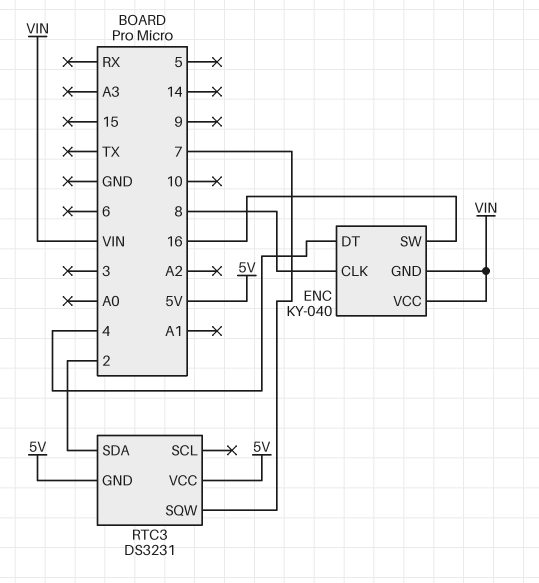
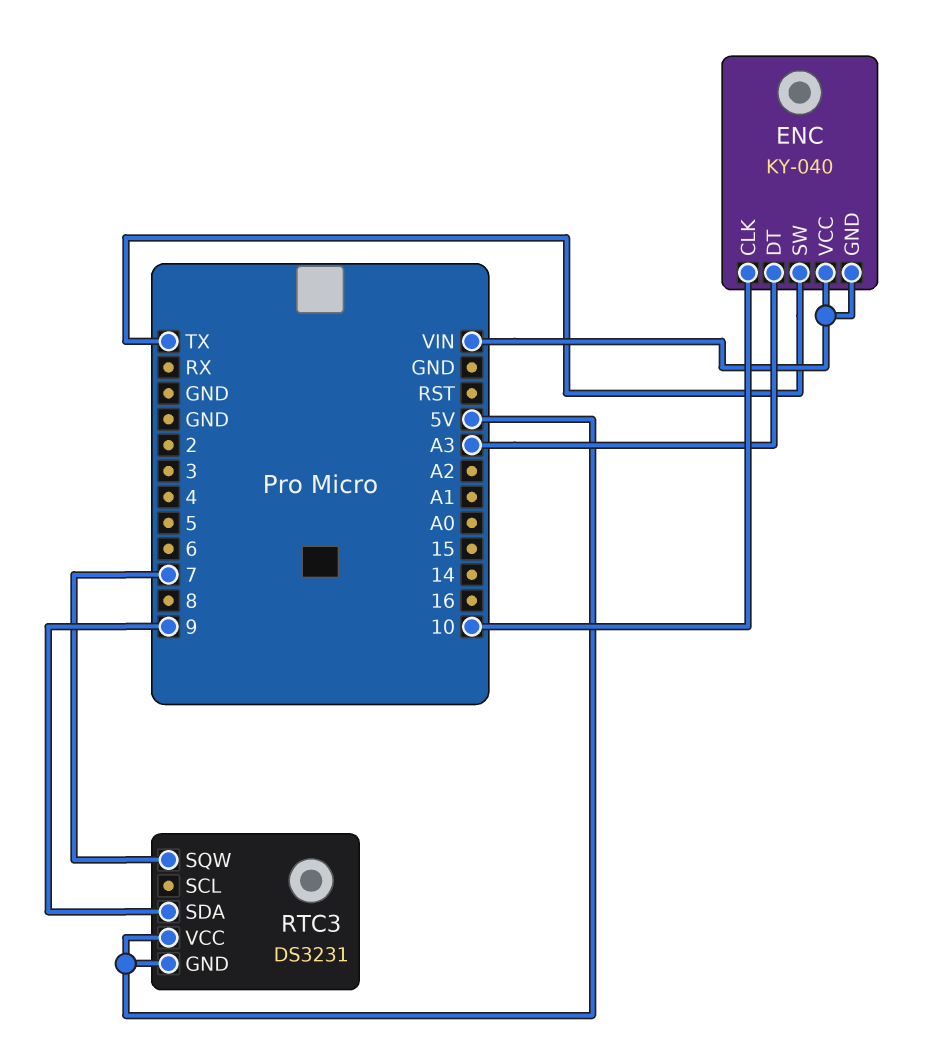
ENC pin CLK: 8 -> 10
ENC pin DT: 4 -> A3
ENC pin SW: 16 -> TX
RTC3 pin SDA: 2 -> 9

